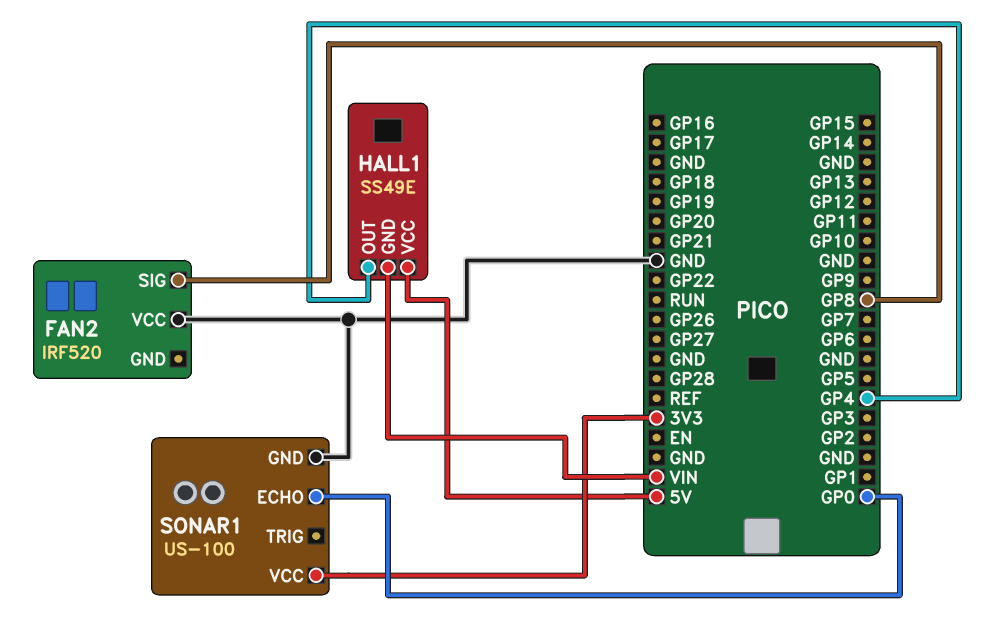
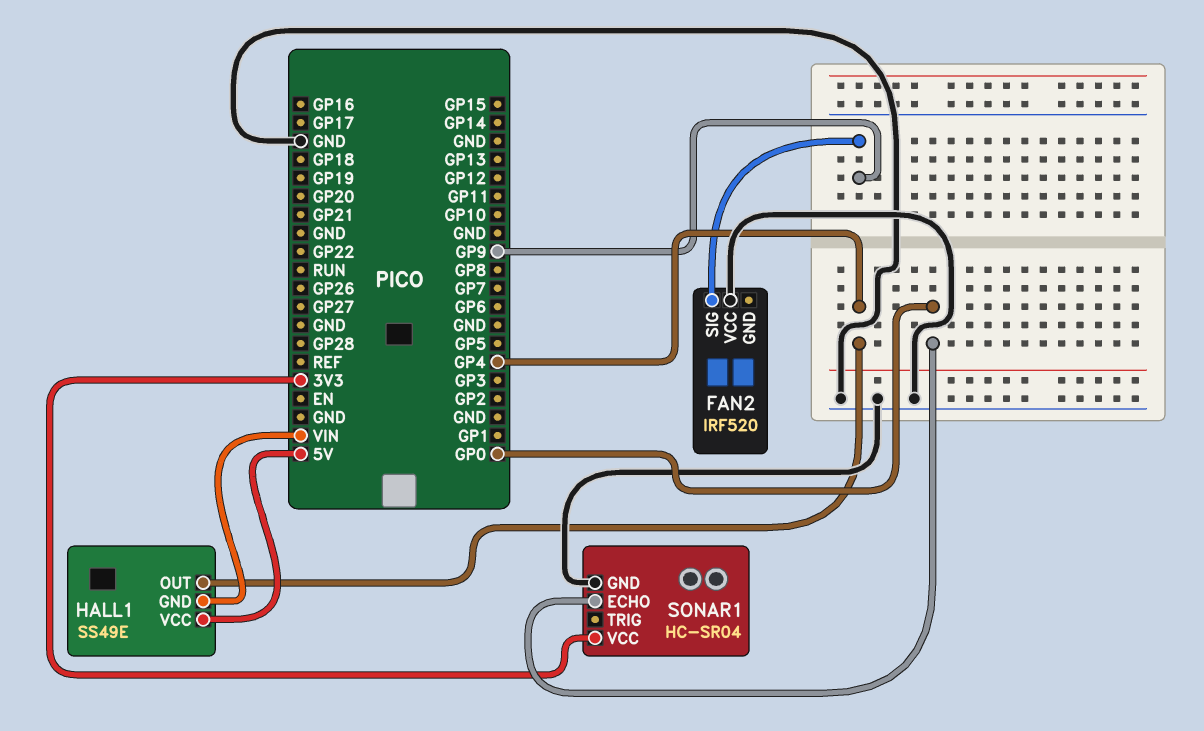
FAN2 pin SIG: GP8 -> GP9
SONAR1: US-100 -> HC-SR04

